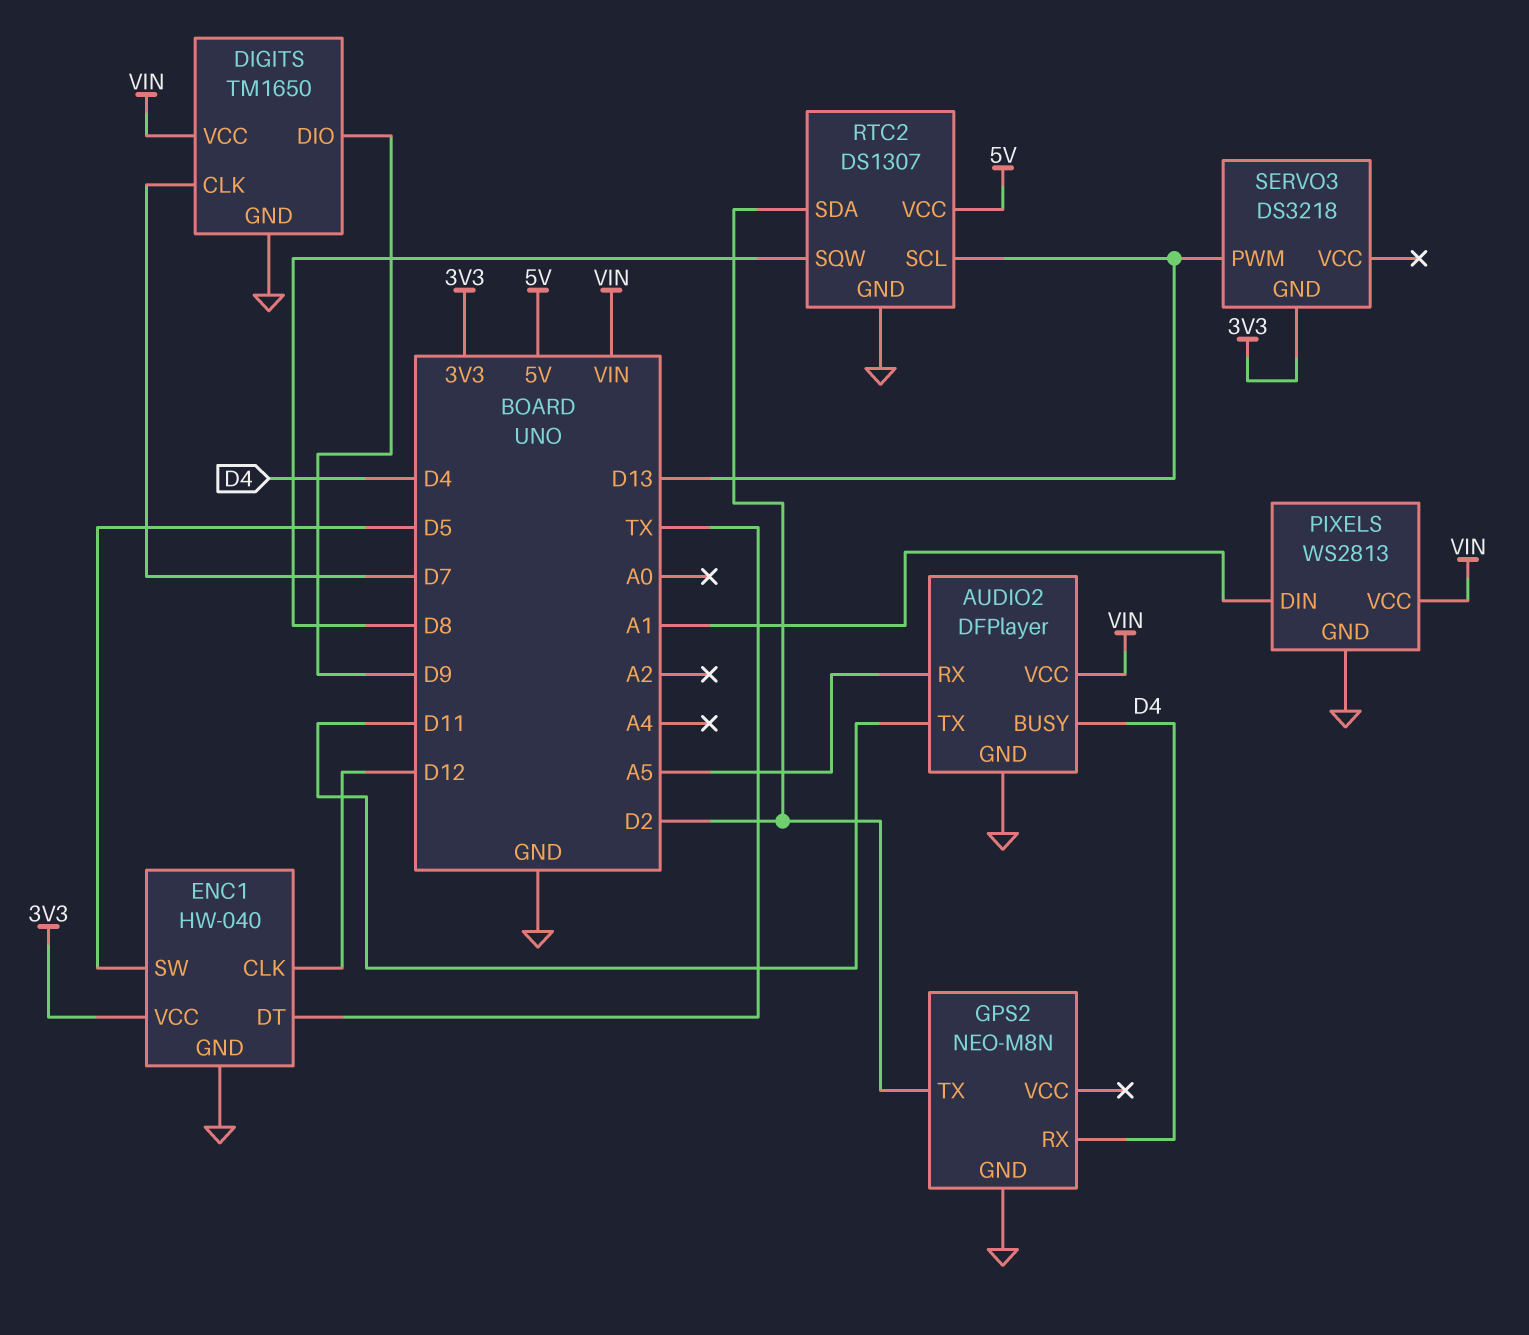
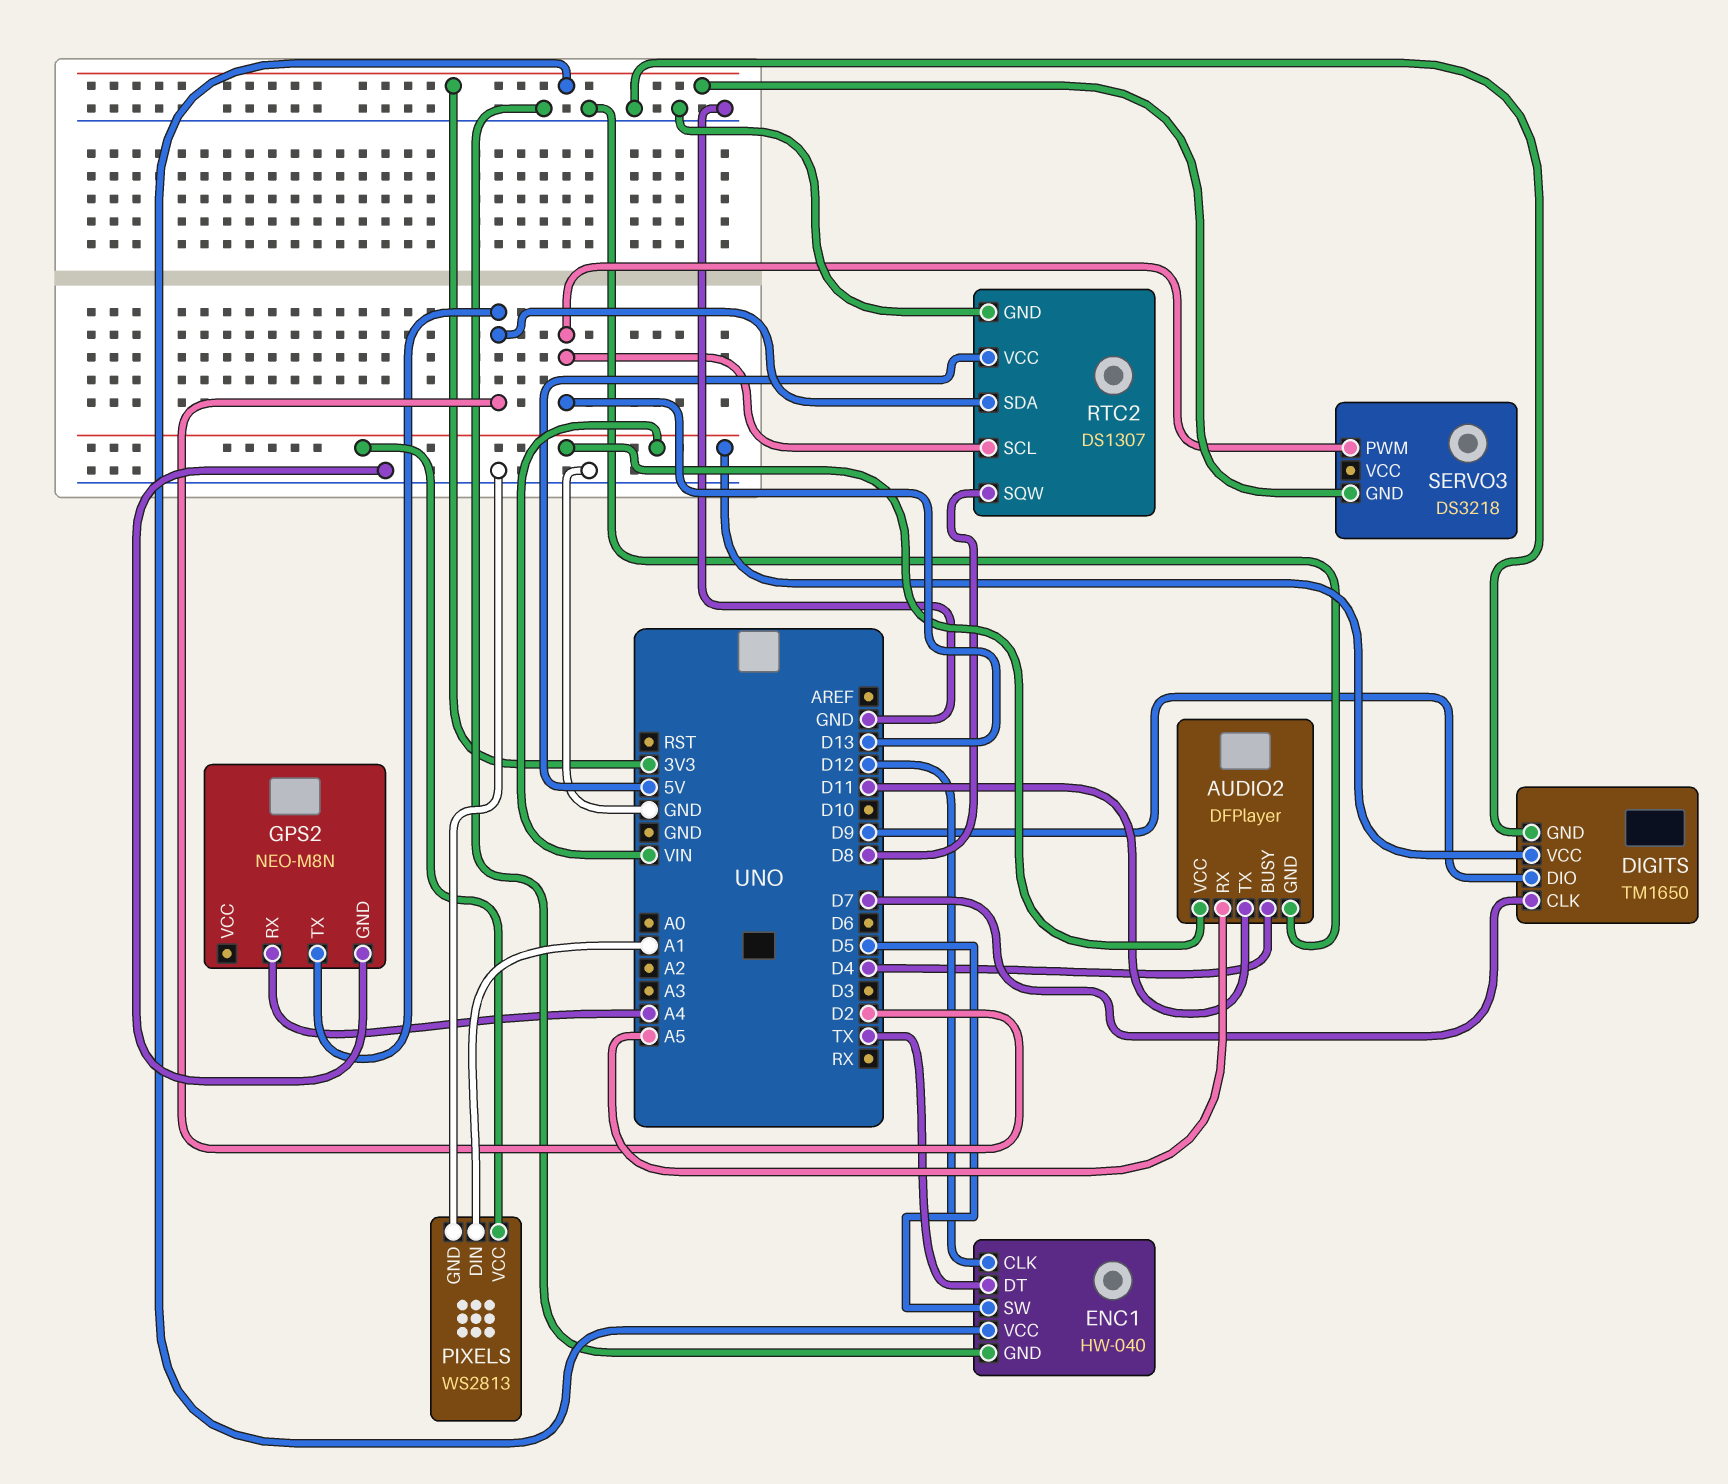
GPS2 pin RX: D4 -> A4

